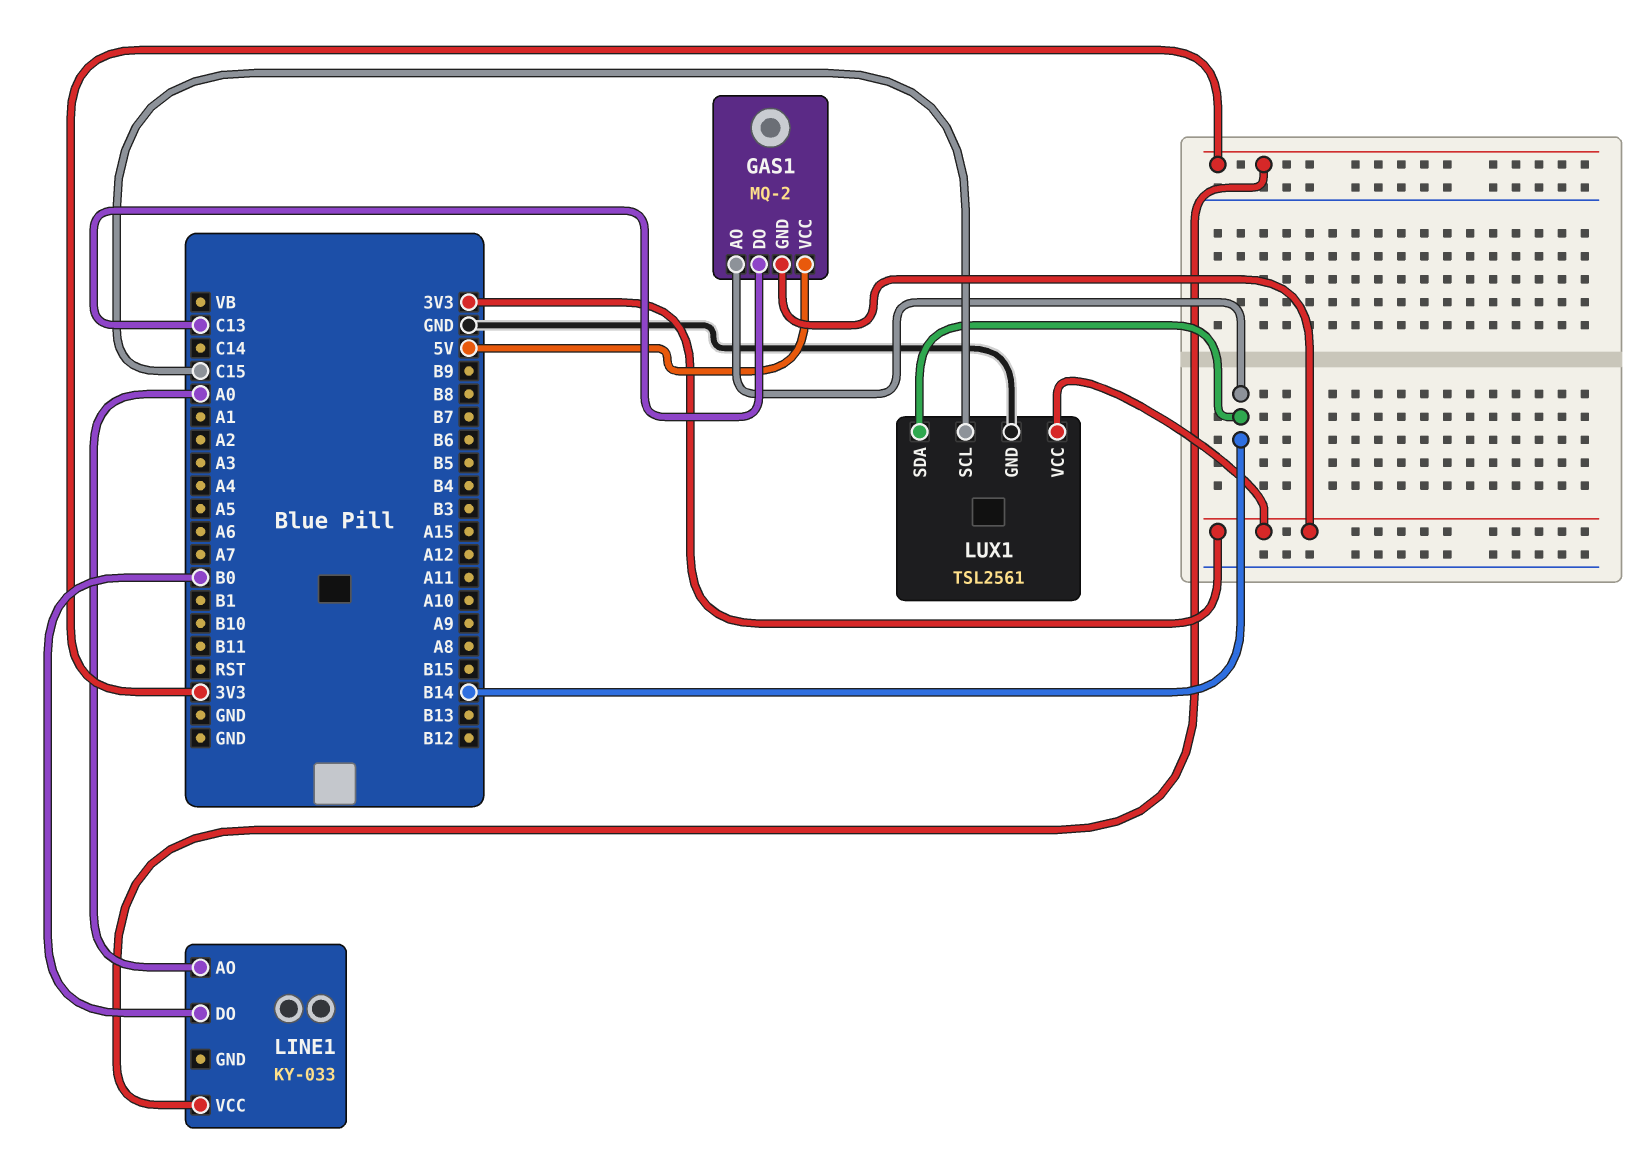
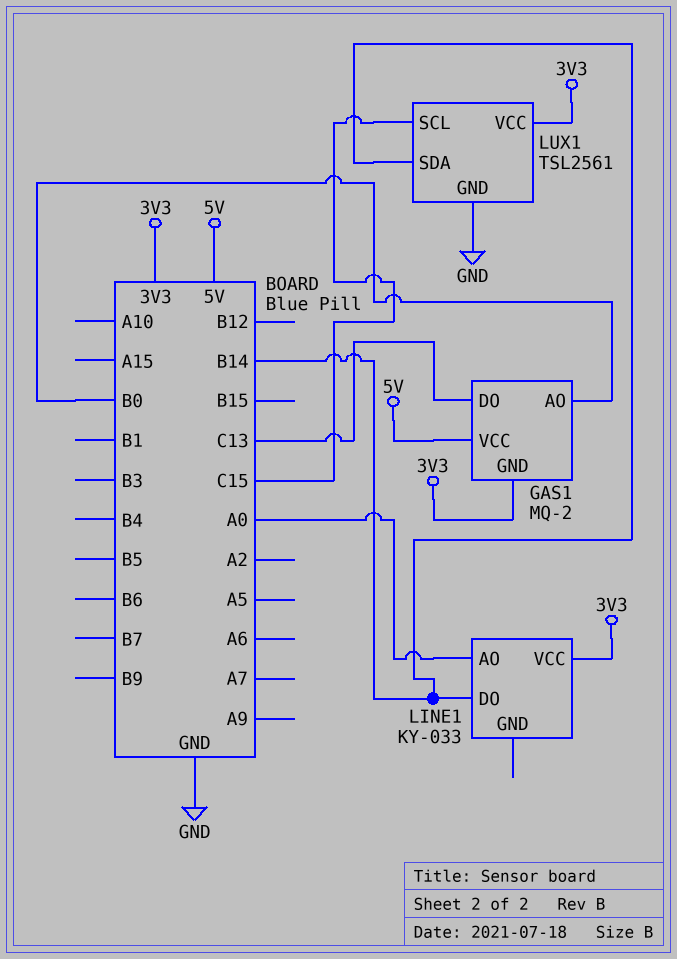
GAS1 pin AO: B14 -> B0
LINE1 pin DO: B0 -> B14

